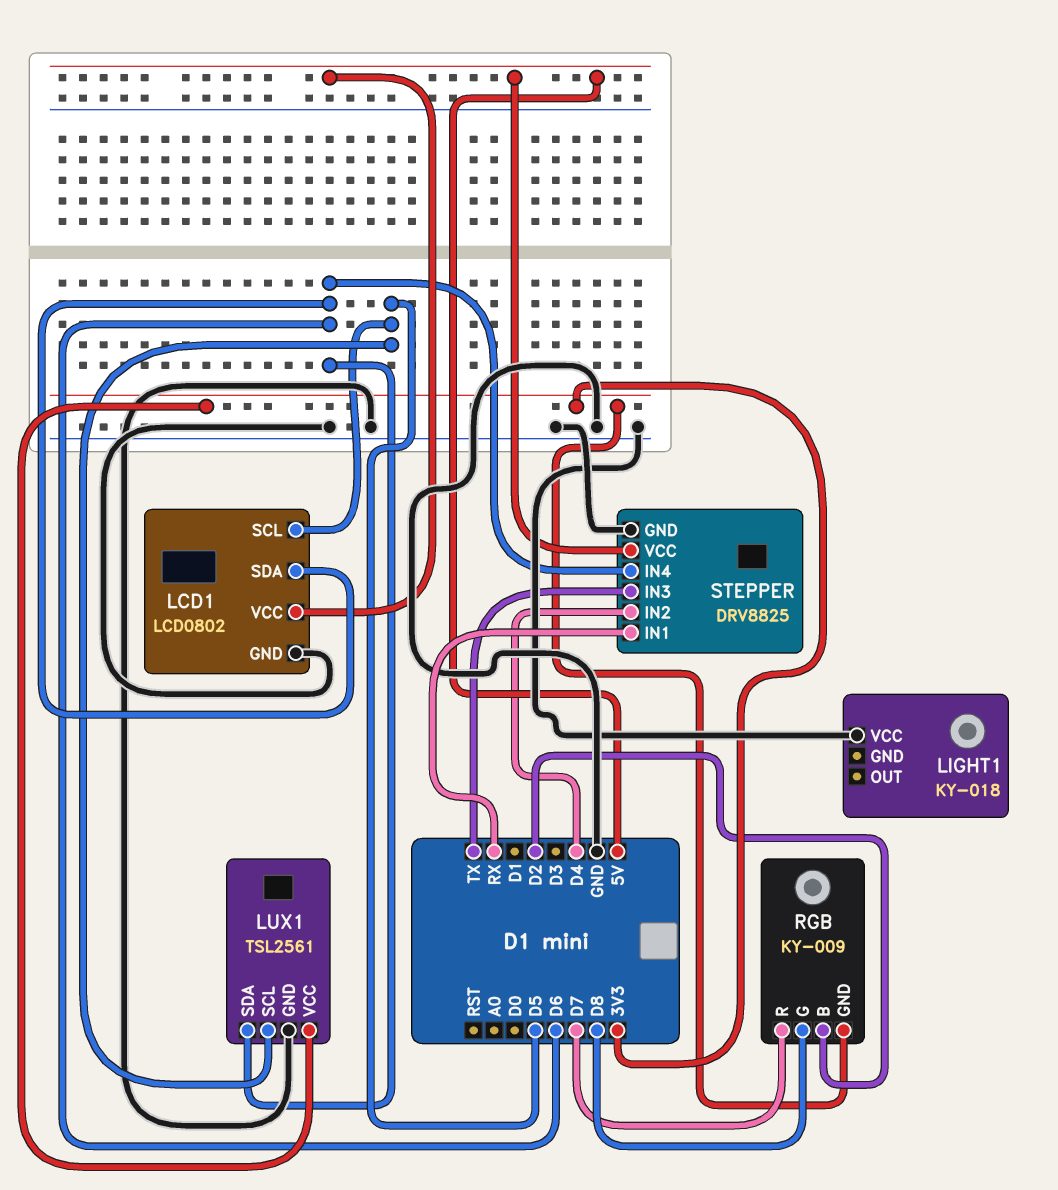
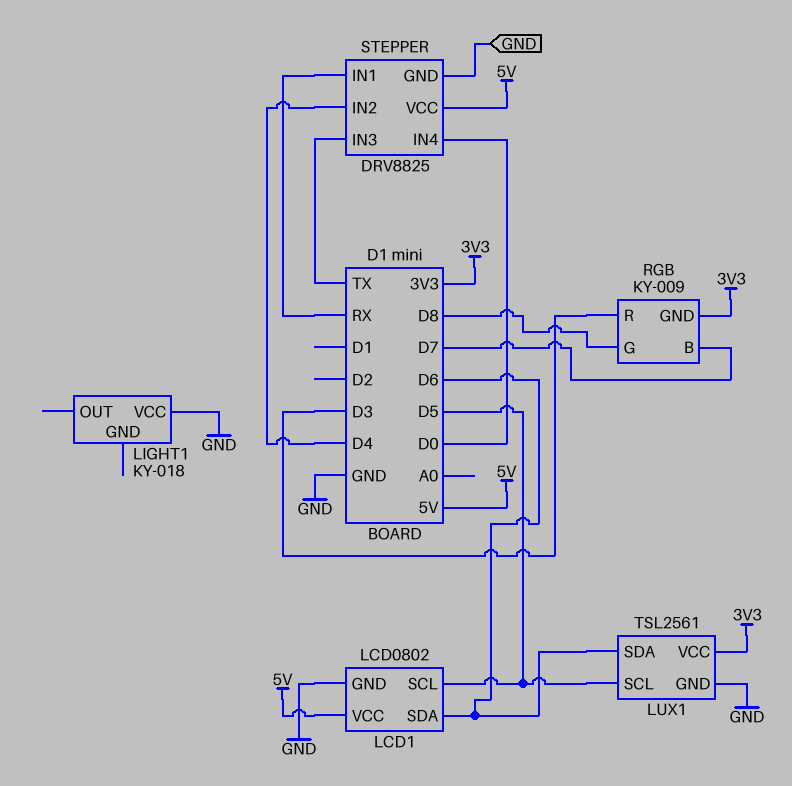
RGB pin B: D2 -> D7
RGB pin R: D7 -> D3
STEPPER pin IN4: D6 -> D0

